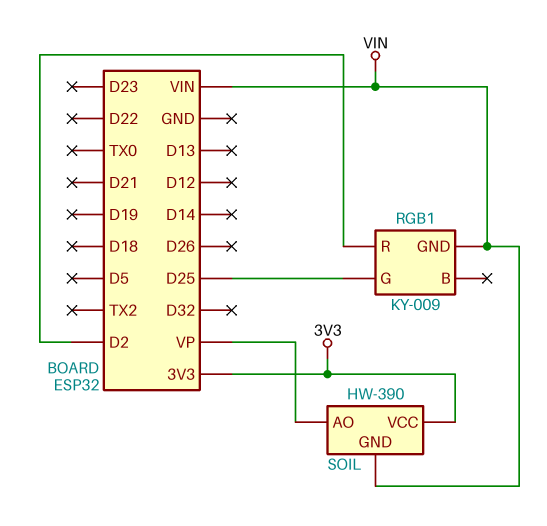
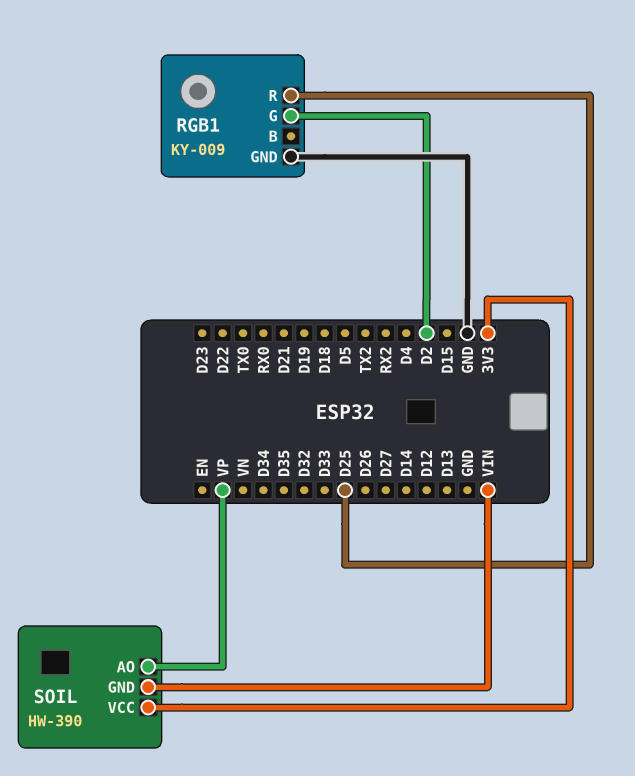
RGB1 pin G: D25 -> D2
RGB1 pin GND: VIN -> GND
RGB1 pin R: D2 -> D25

